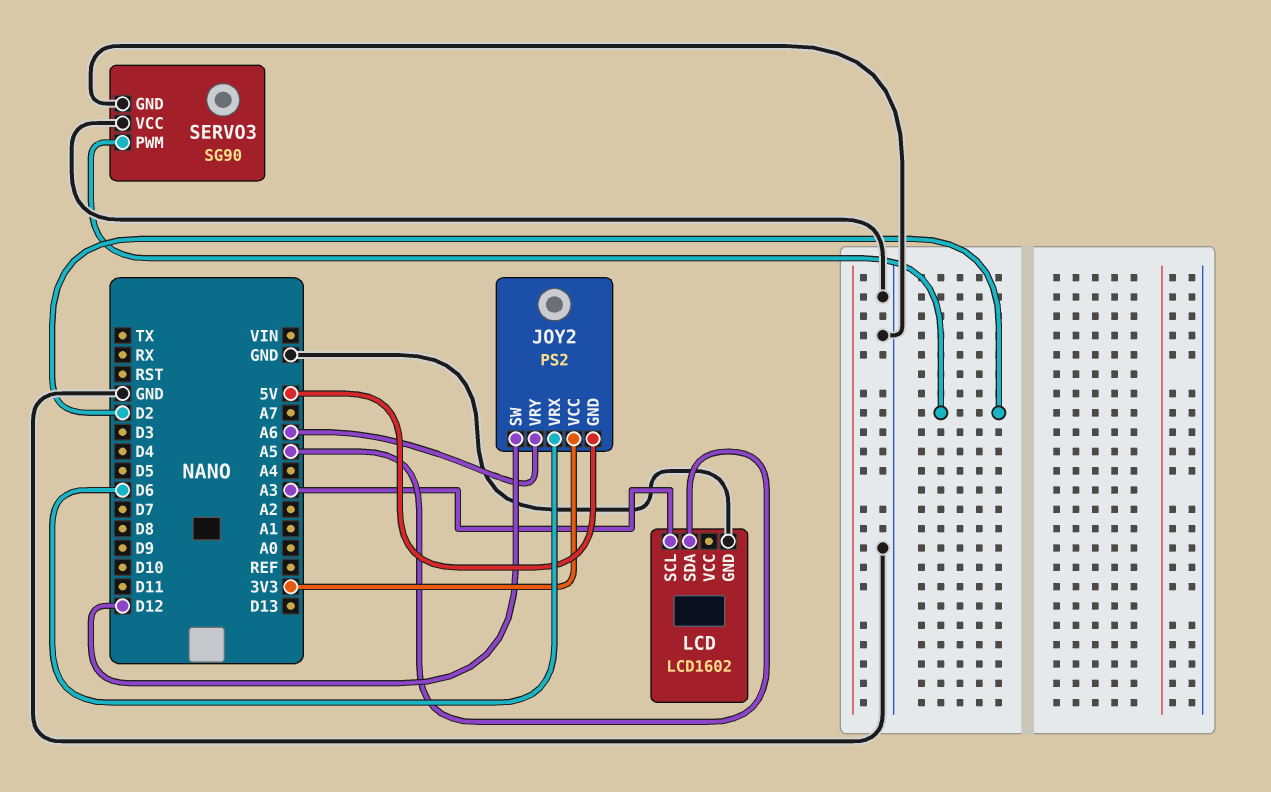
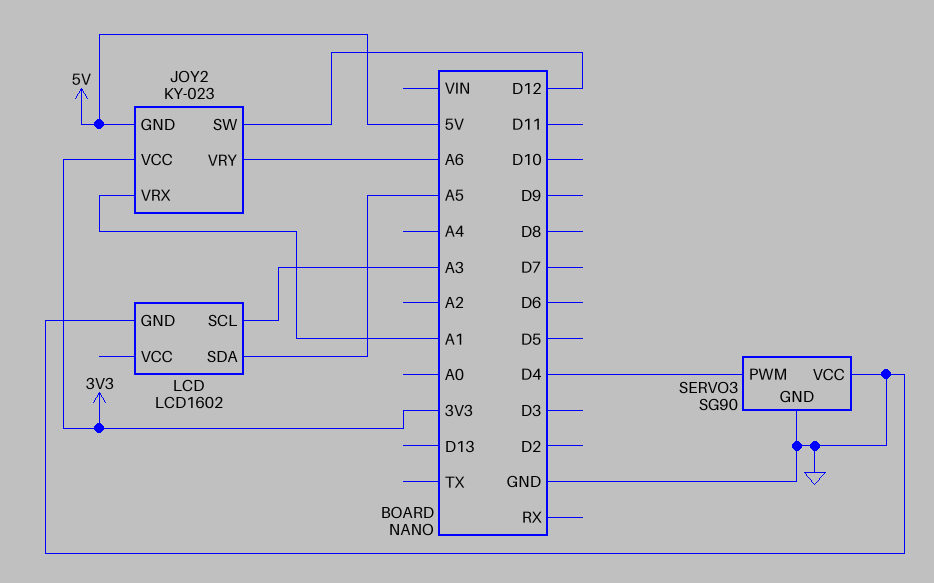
JOY2: PS2 -> KY-023
JOY2 pin VRX: D6 -> A1
SERVO3 pin PWM: D2 -> D4

